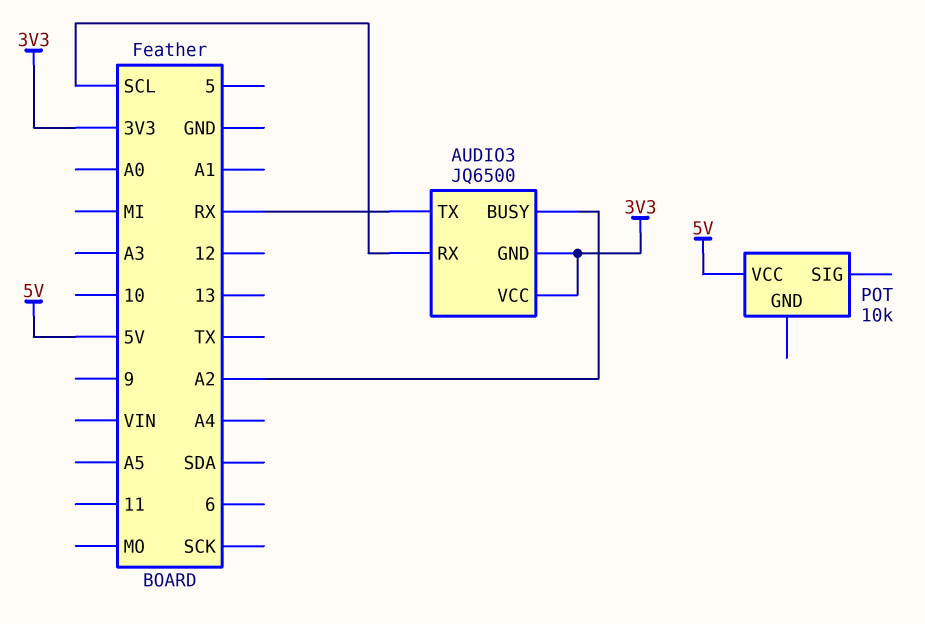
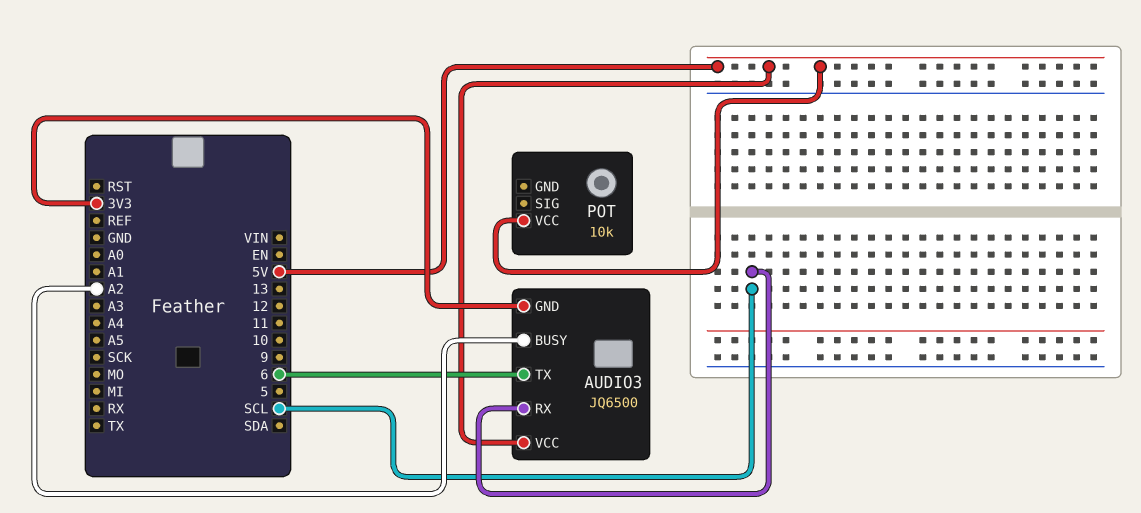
AUDIO3 pin TX: RX -> 6
AUDIO3 pin VCC: 3V3 -> 5V

